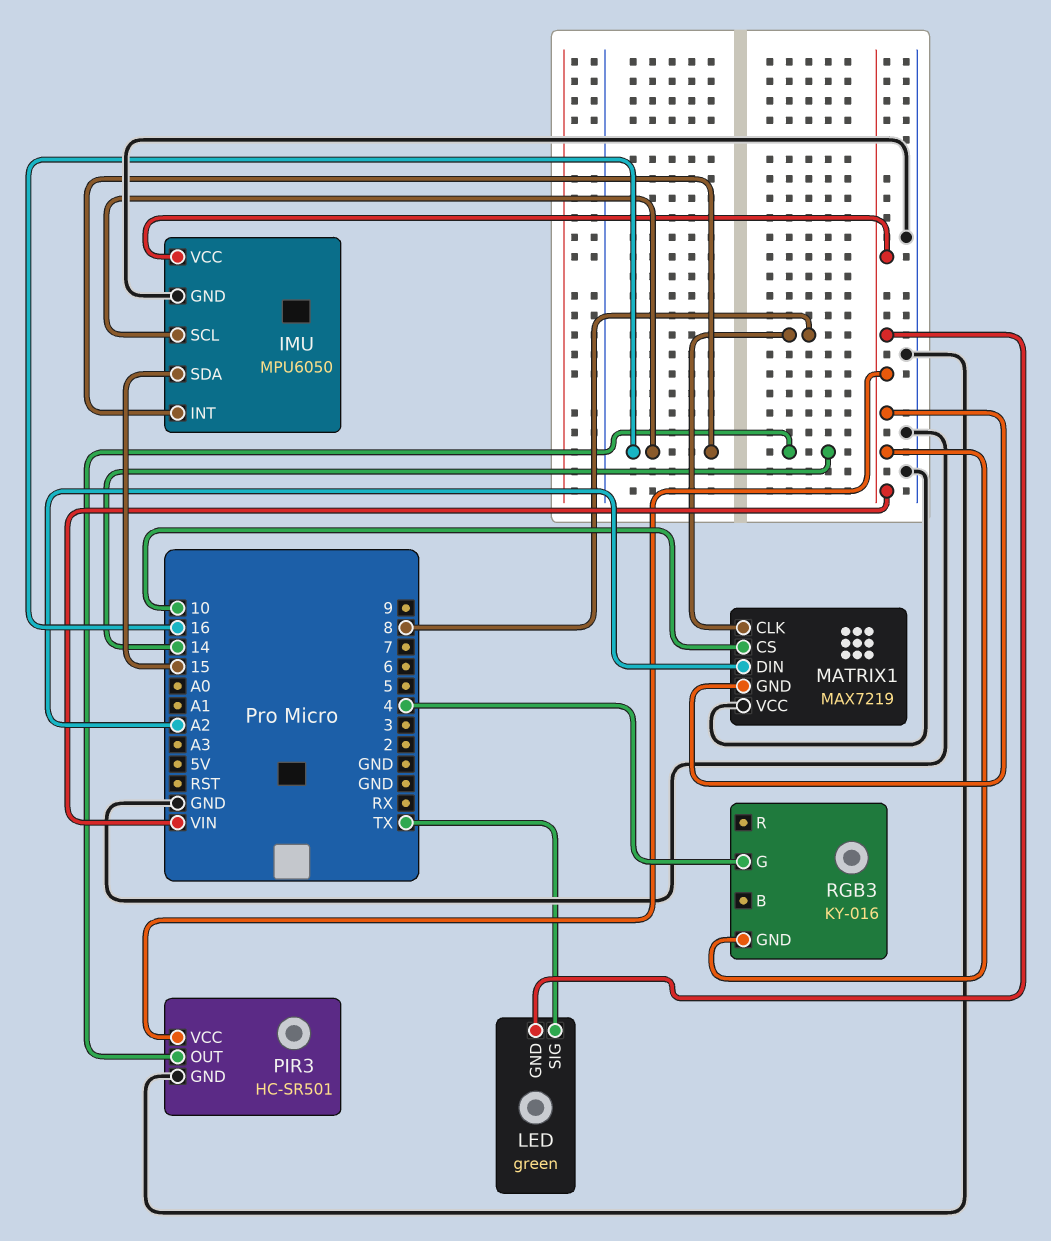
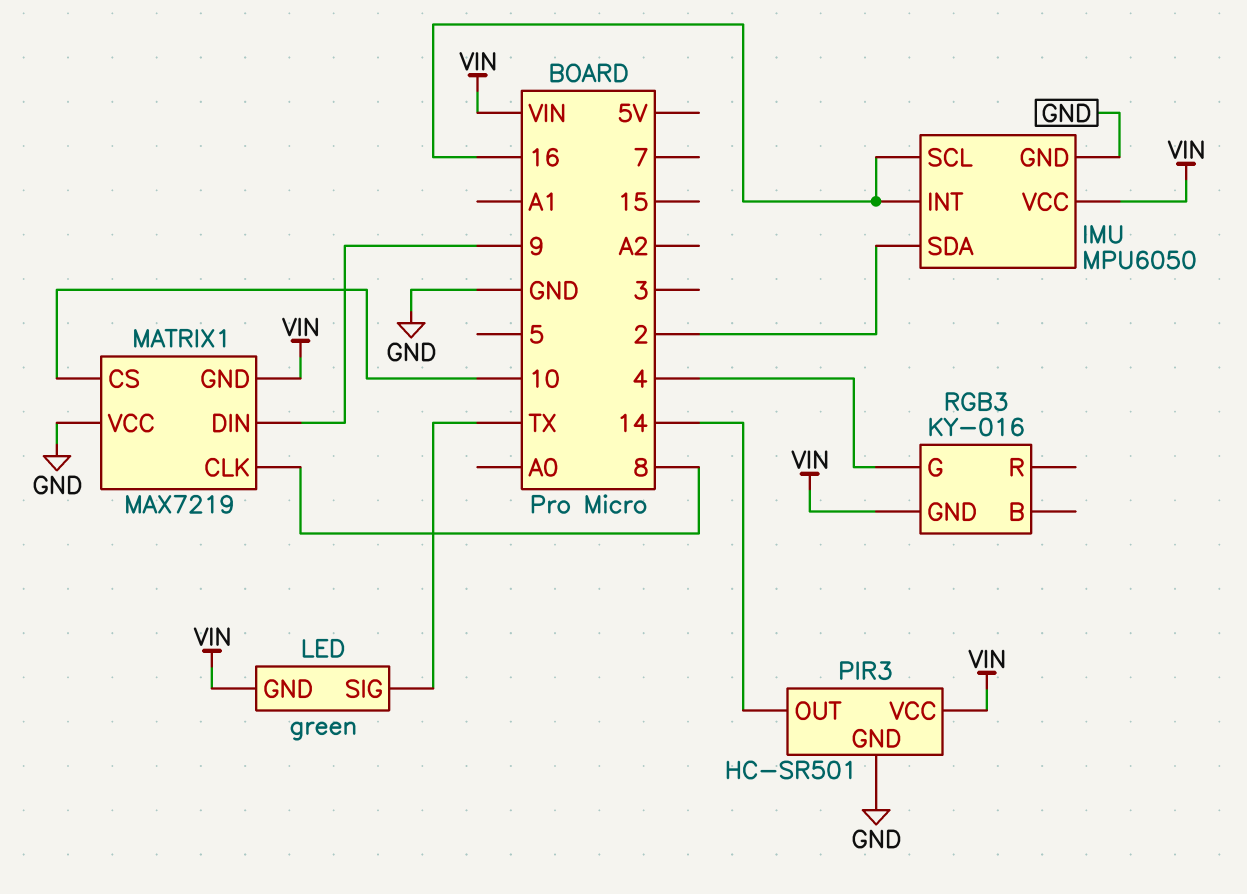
IMU pin SDA: 15 -> 2
MATRIX1 pin DIN: A2 -> 9

